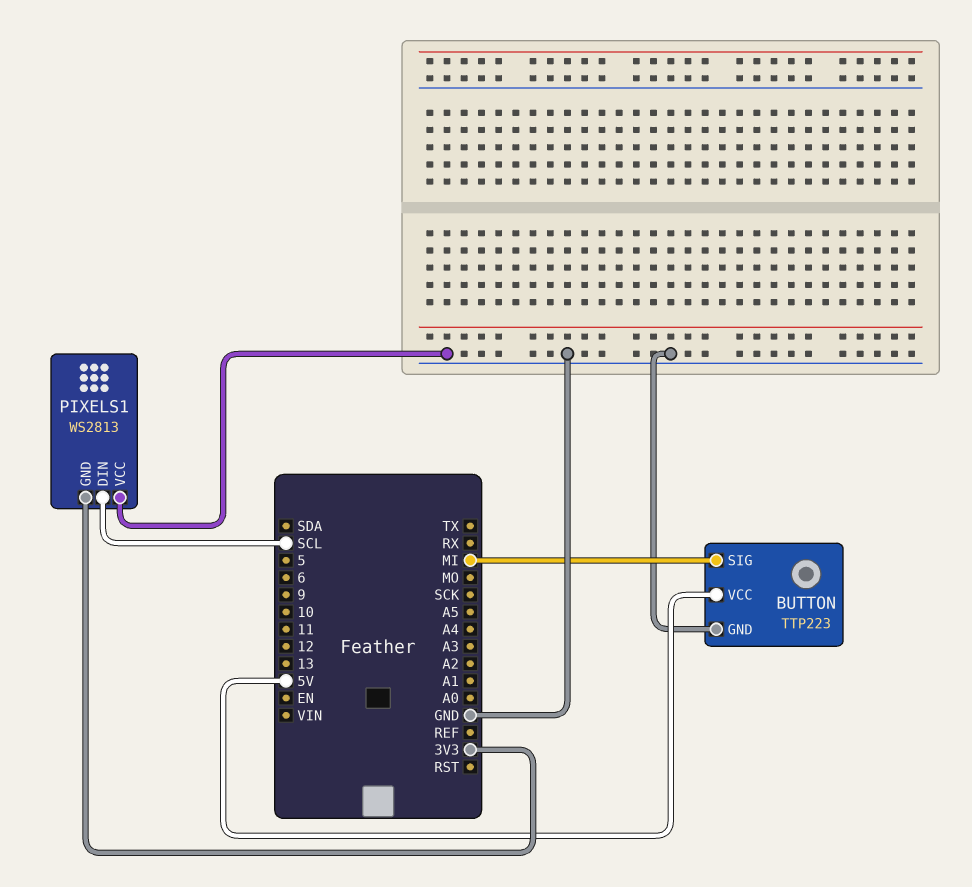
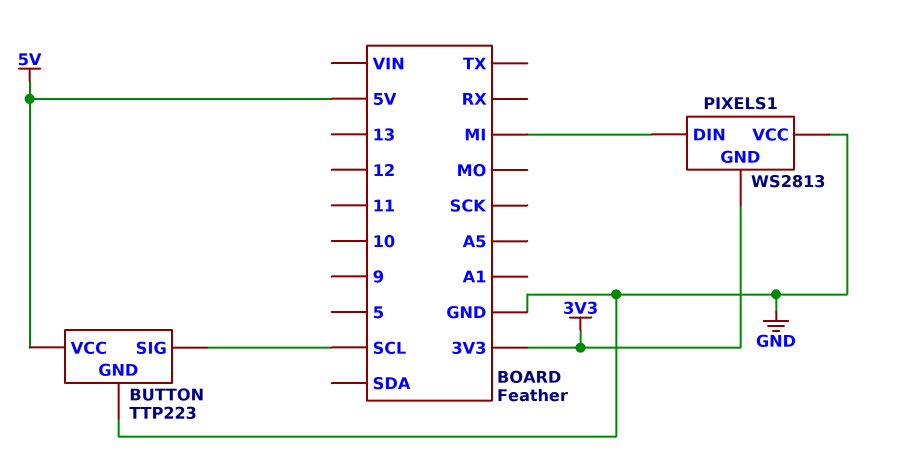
BUTTON pin SIG: MI -> SCL
PIXELS1 pin DIN: SCL -> MI

